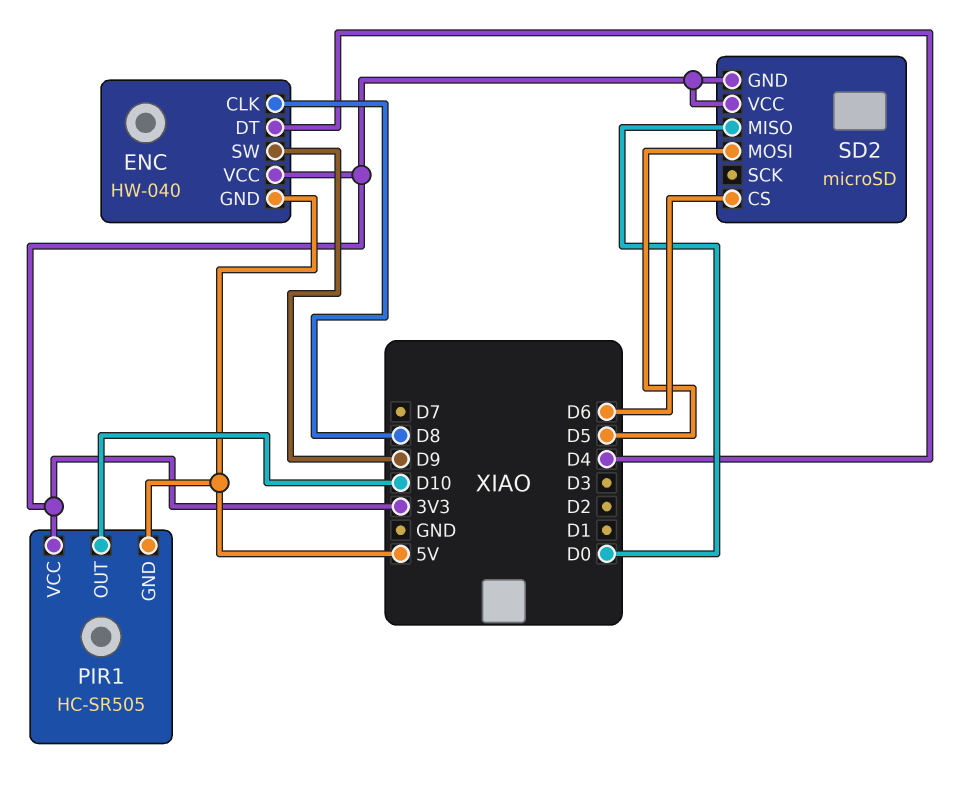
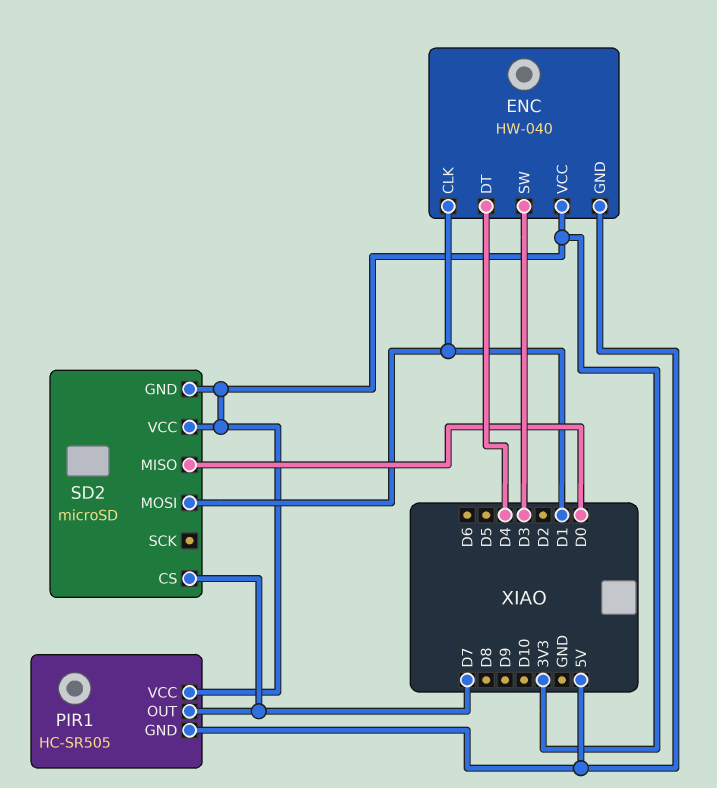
ENC pin CLK: D8 -> D1
ENC pin SW: D9 -> D3
PIR1 pin OUT: D10 -> D7
SD2 pin CS: D6 -> D7
SD2 pin MOSI: D5 -> D1

